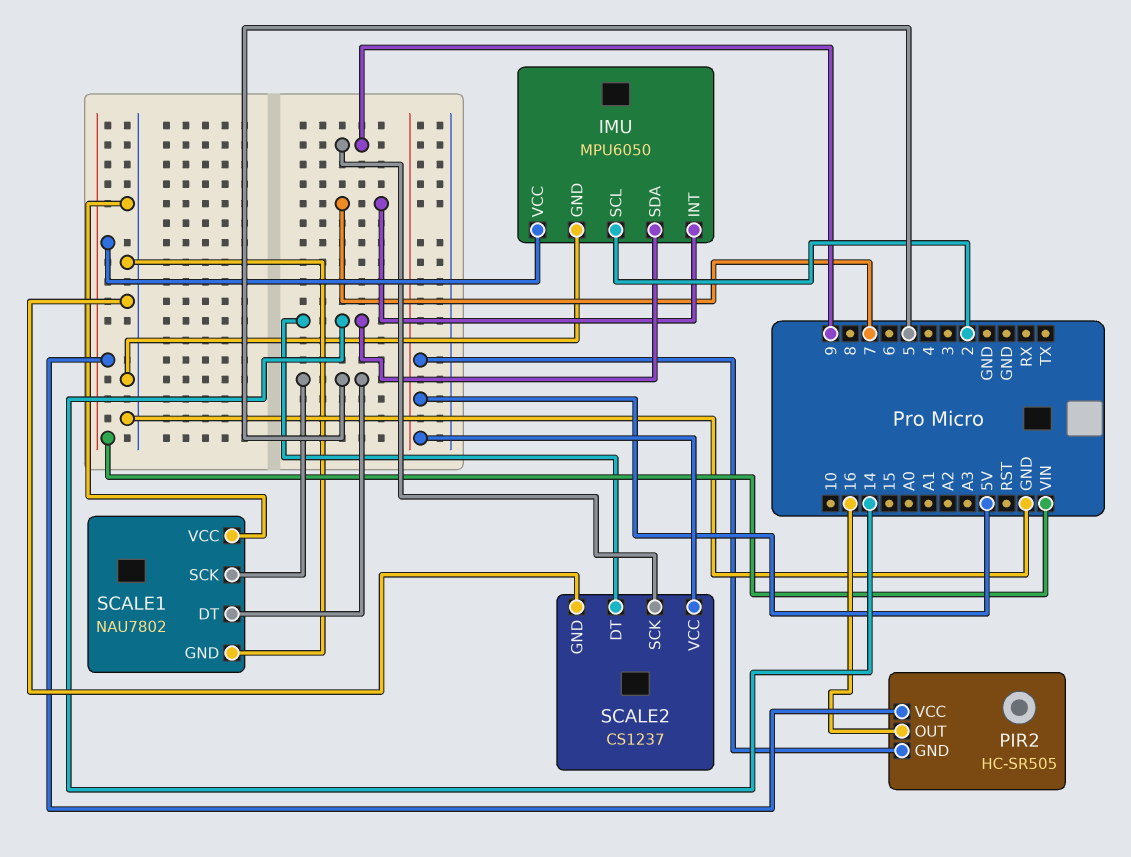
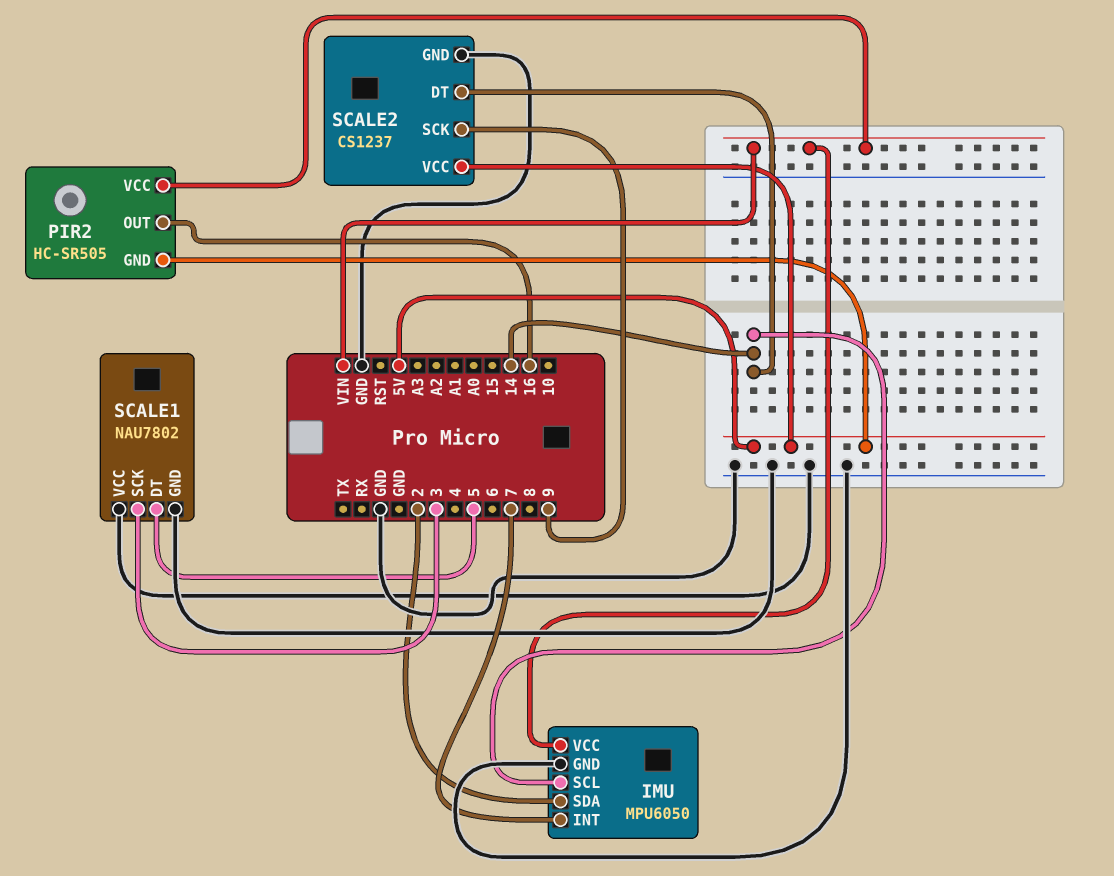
IMU pin SCL: 2 -> 14
IMU pin SDA: 14 -> 2
SCALE1 pin SCK: 5 -> 3

